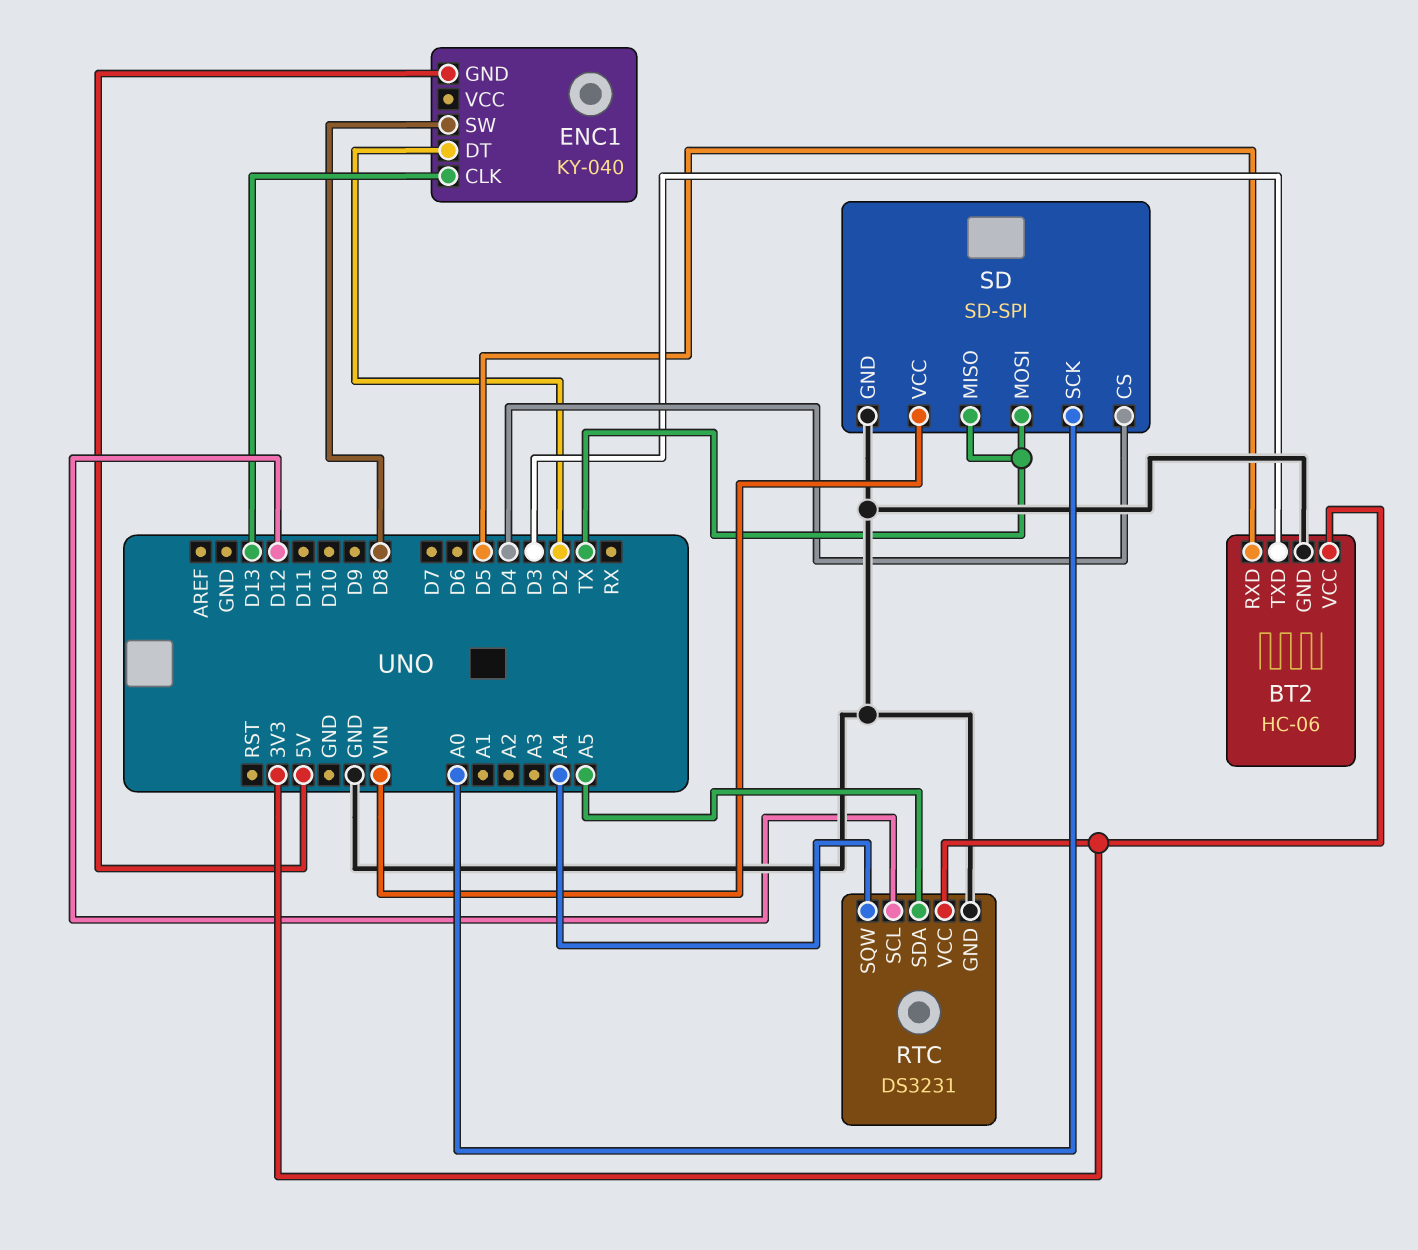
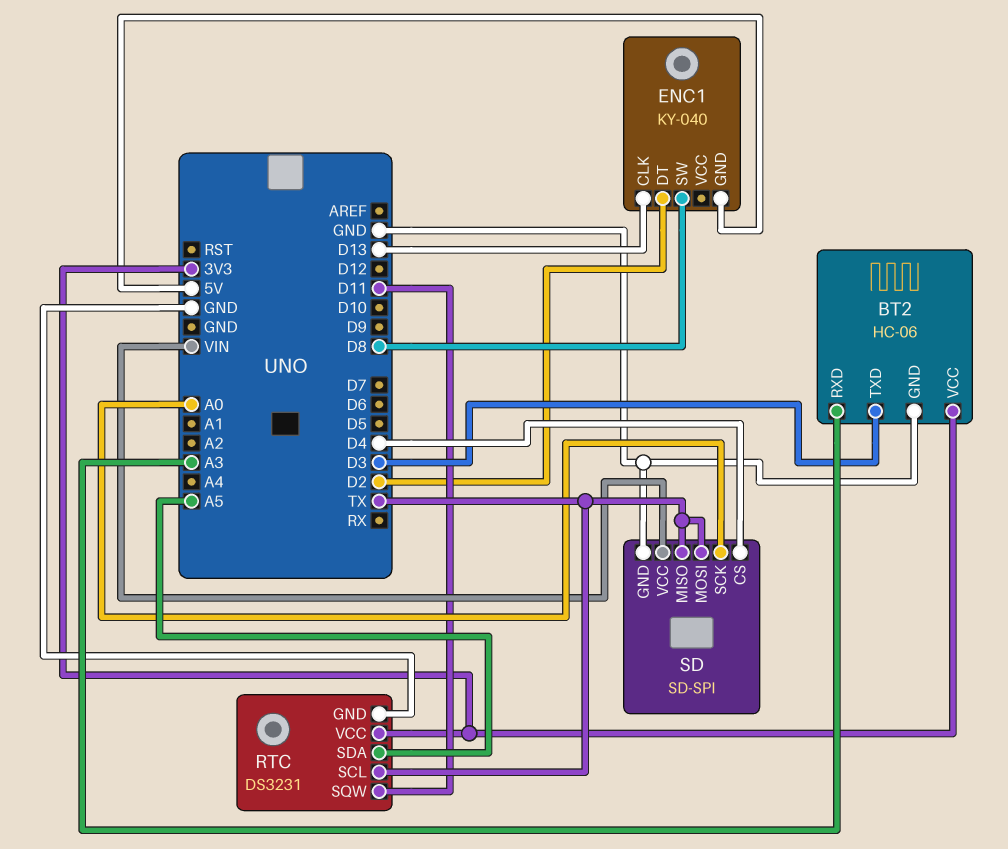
BT2 pin RXD: D5 -> A3
RTC pin SCL: D12 -> TX
RTC pin SQW: A4 -> D11

